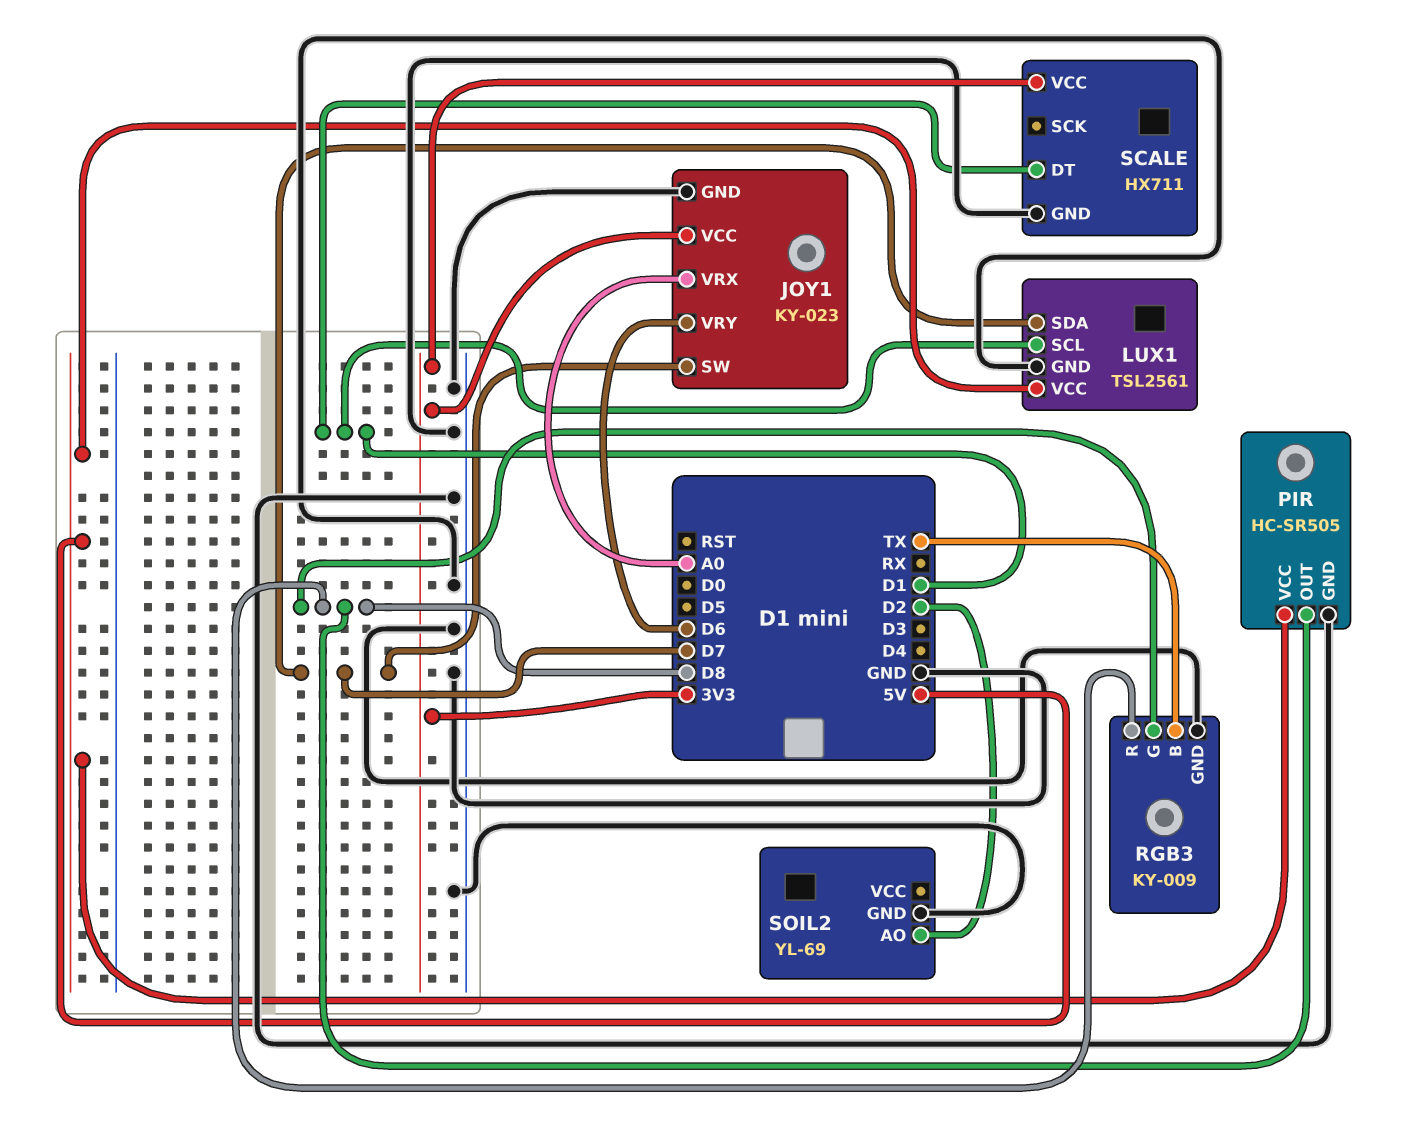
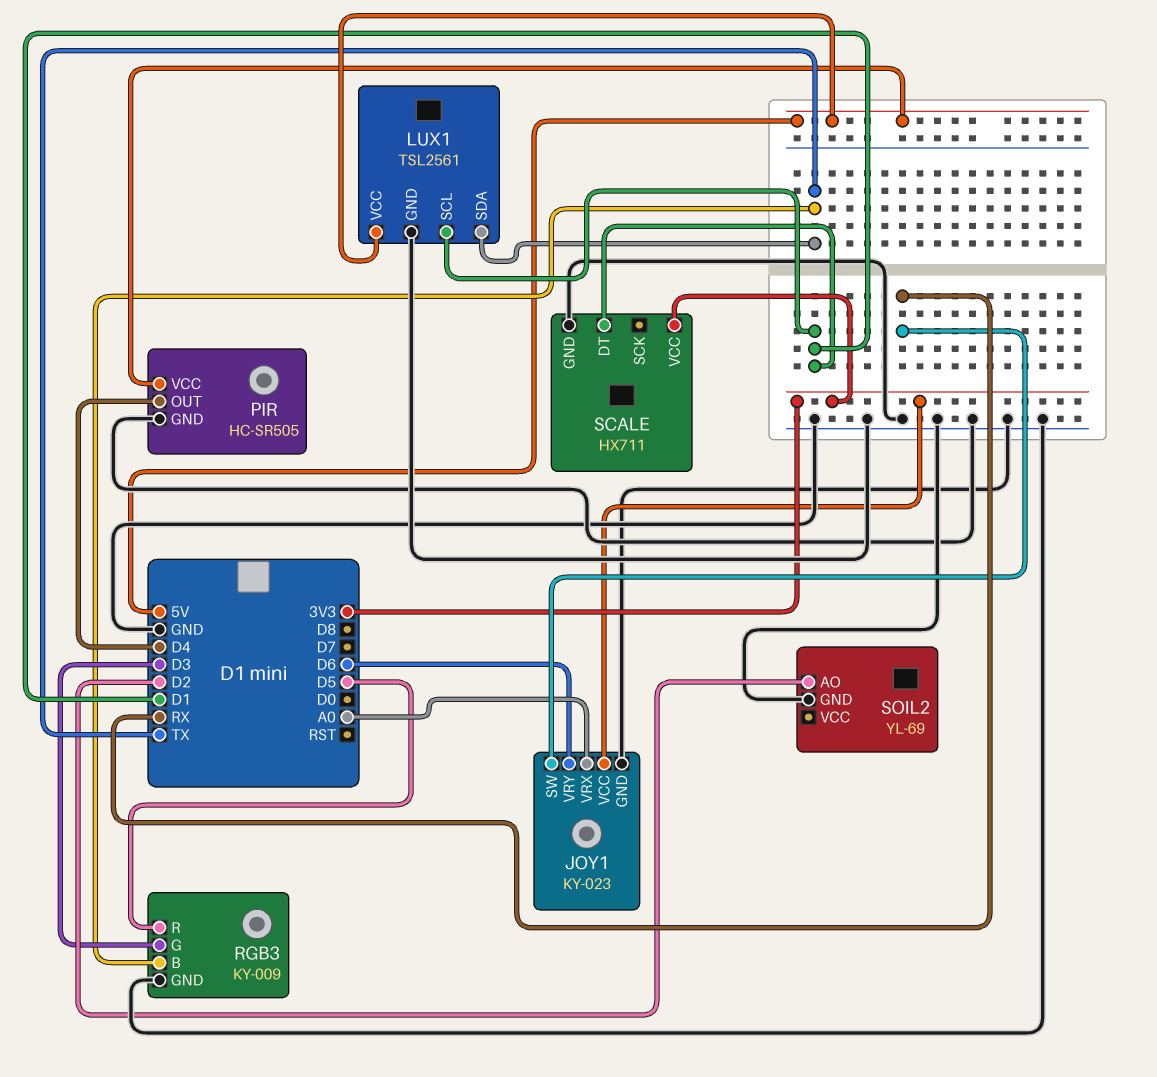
JOY1 pin SW: D7 -> RX
LUX1 pin SDA: D7 -> TX
PIR pin OUT: D8 -> D4
RGB3 pin G: D8 -> D3
RGB3 pin R: D8 -> D5

